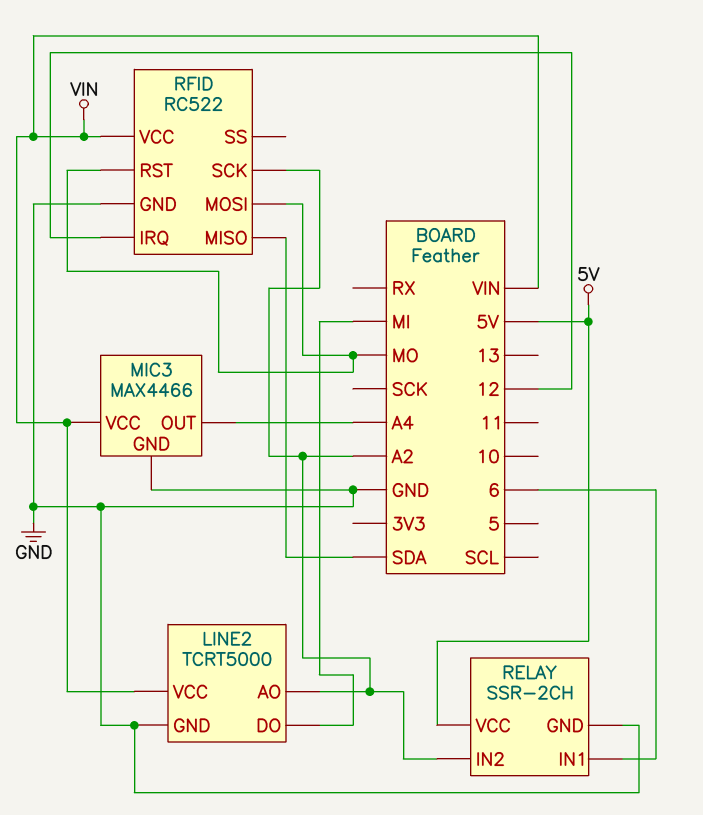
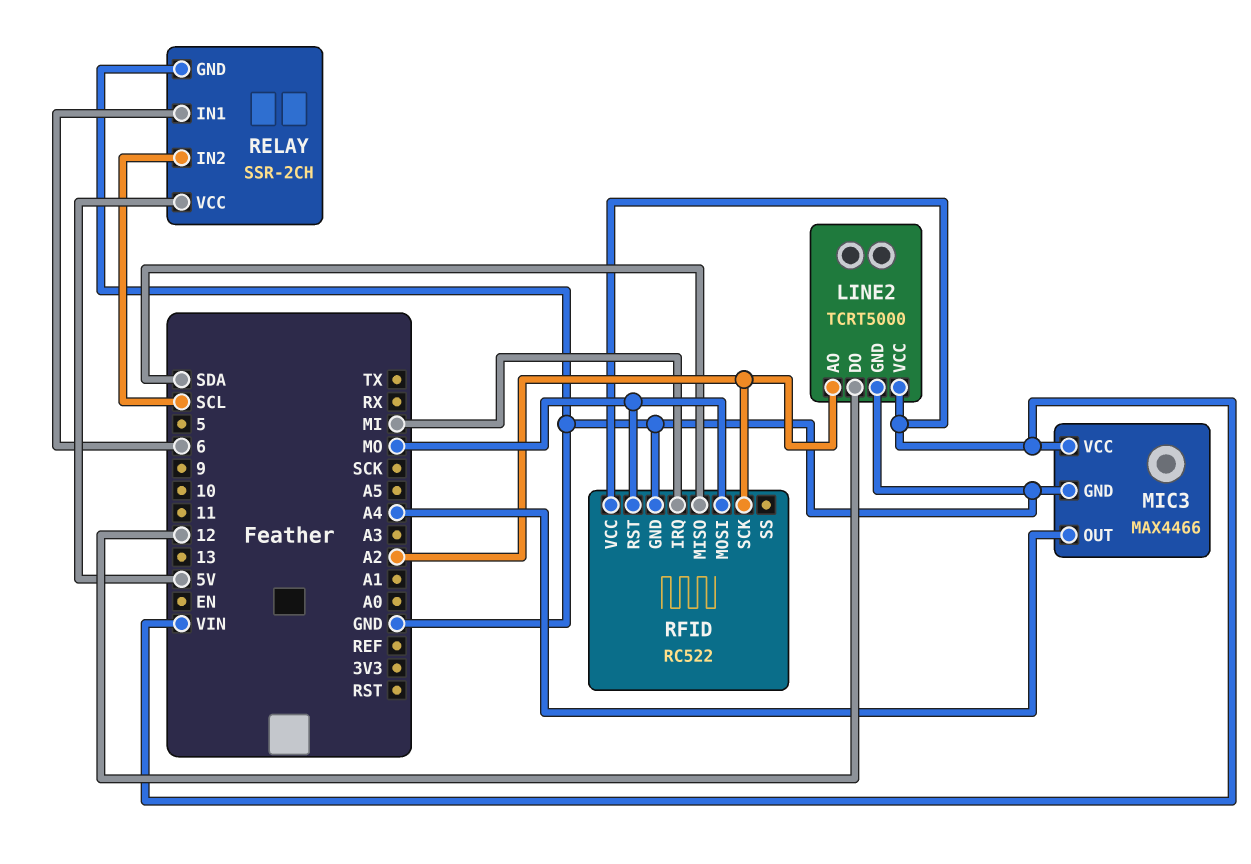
LINE2 pin DO: MI -> 12
RELAY pin IN2: A2 -> SCL
RFID pin IRQ: 12 -> MI

